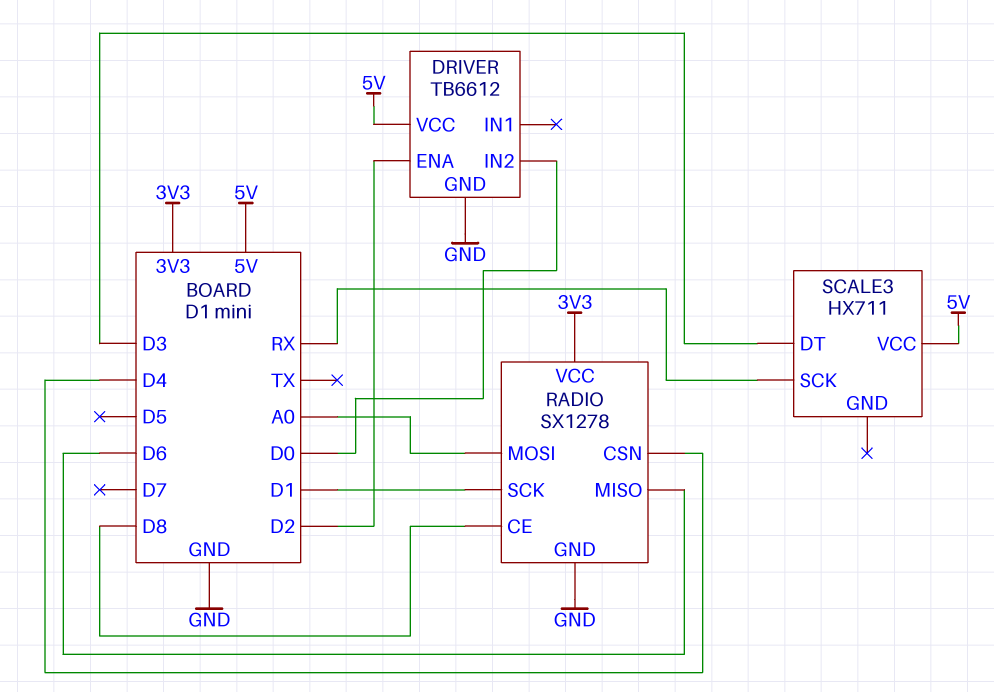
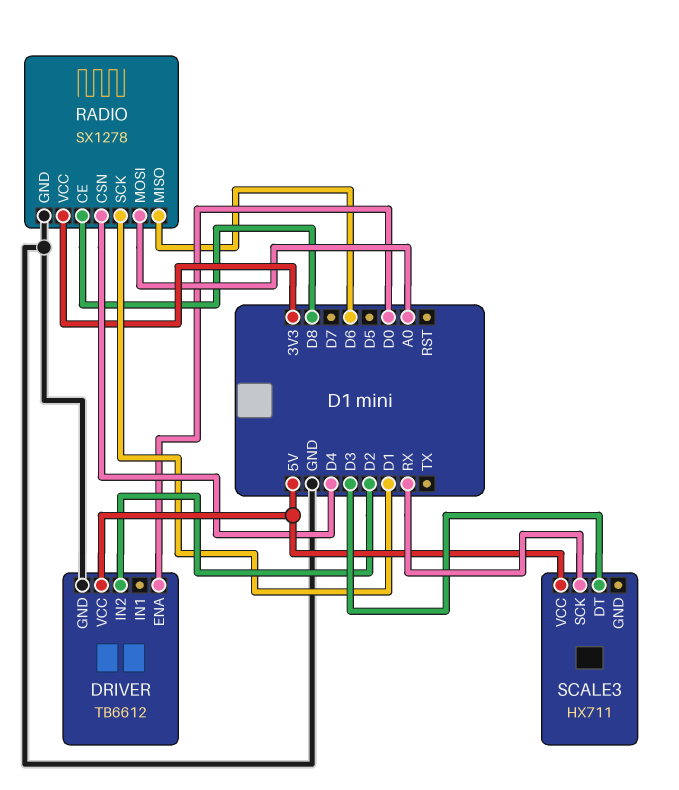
DRIVER pin ENA: D2 -> D0
DRIVER pin IN2: D0 -> D2

